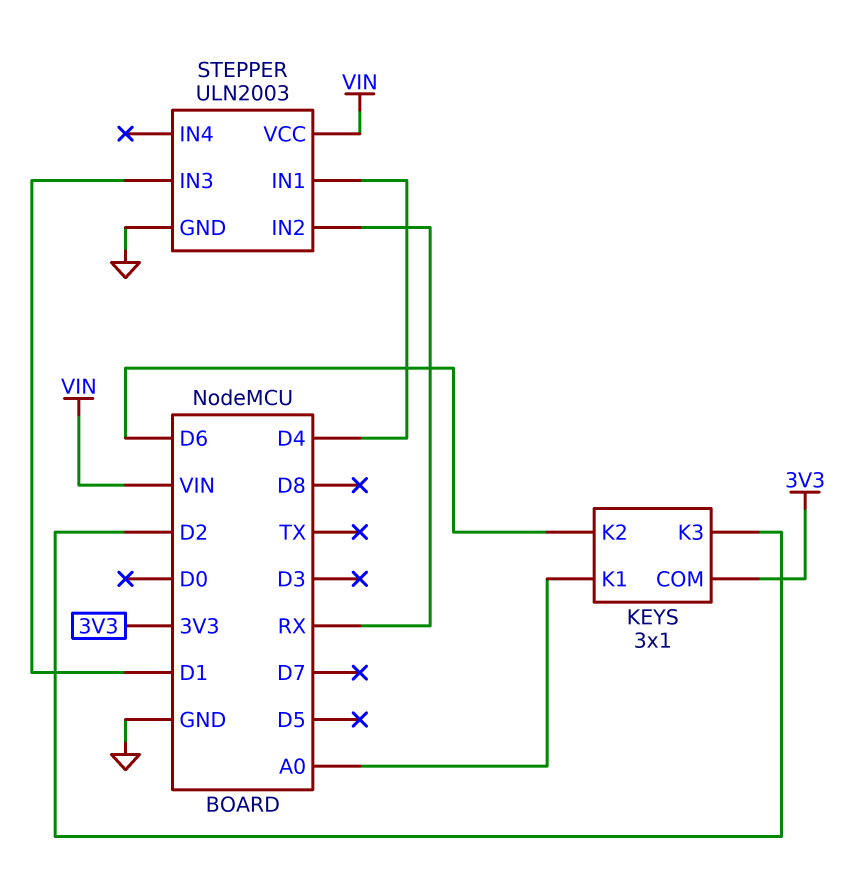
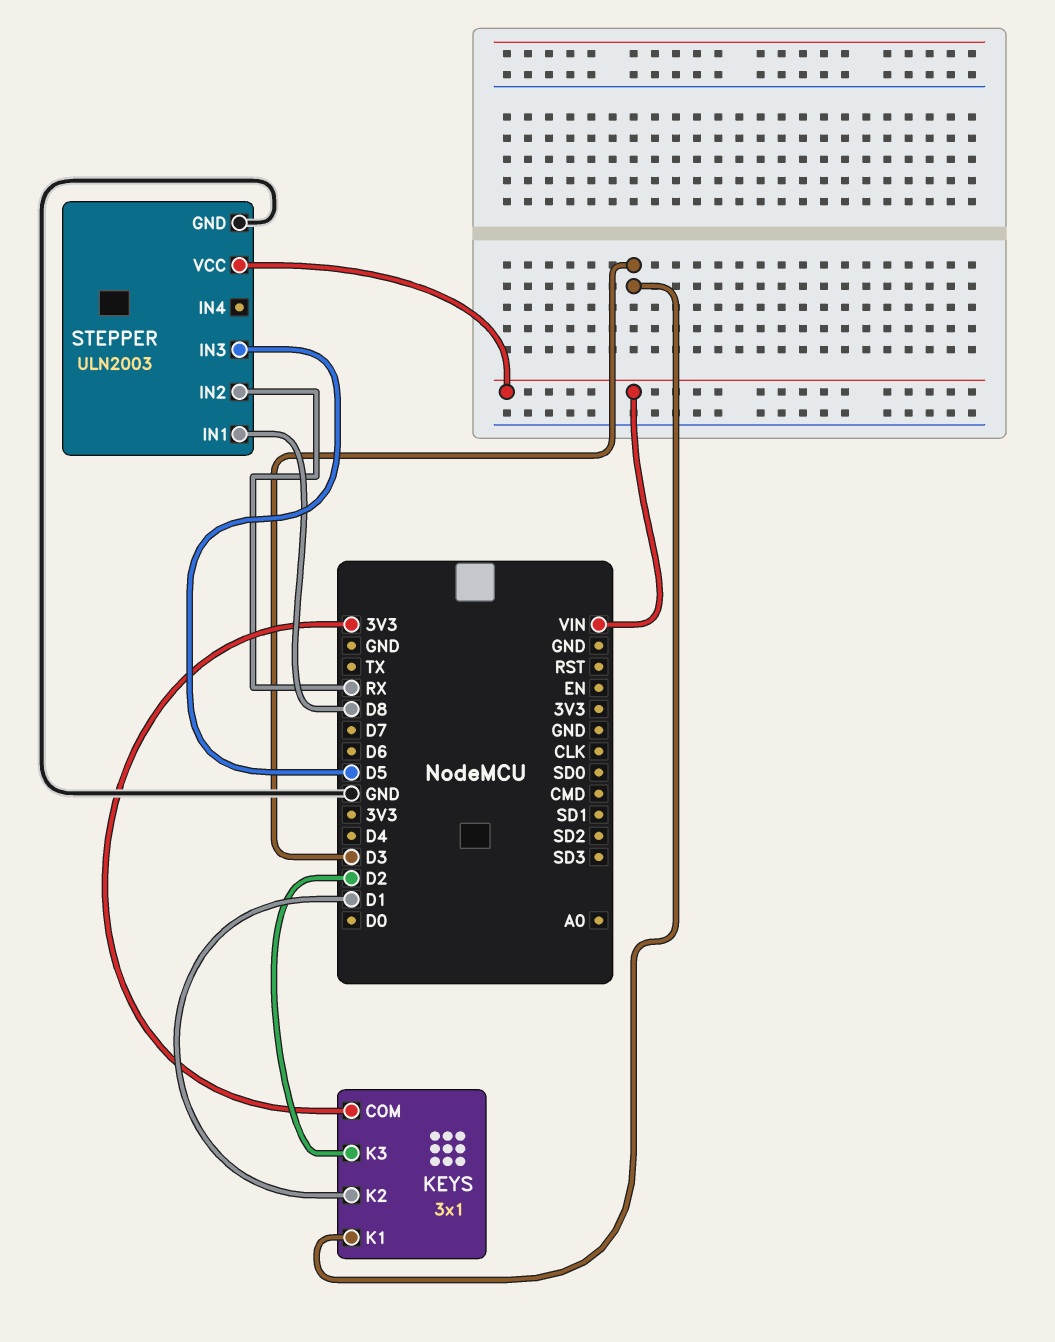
KEYS pin K1: A0 -> D3
KEYS pin K2: D6 -> D1
STEPPER pin IN1: D4 -> D8
STEPPER pin IN3: D1 -> D5

